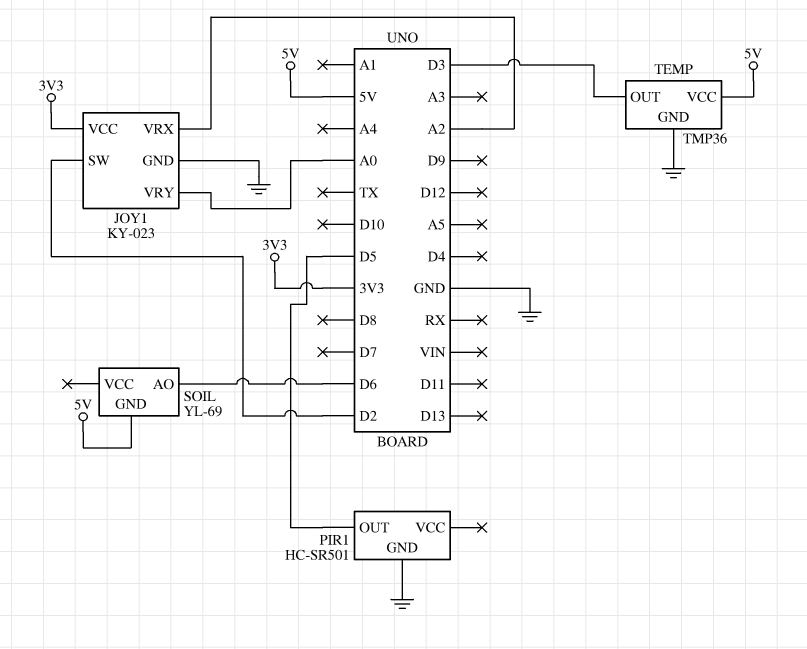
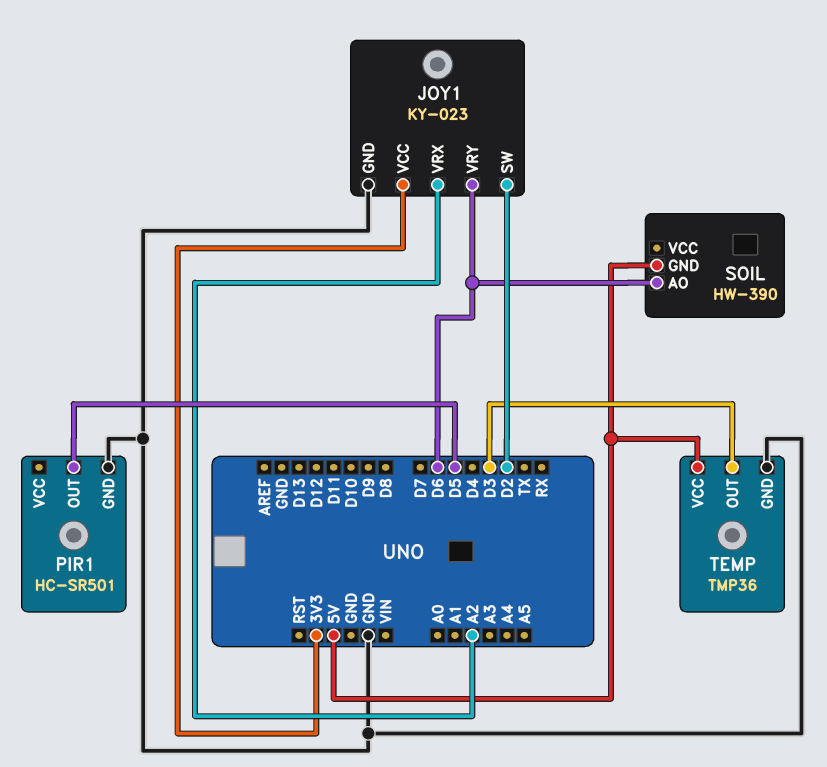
JOY1 pin VRY: A0 -> D6
SOIL: YL-69 -> HW-390

